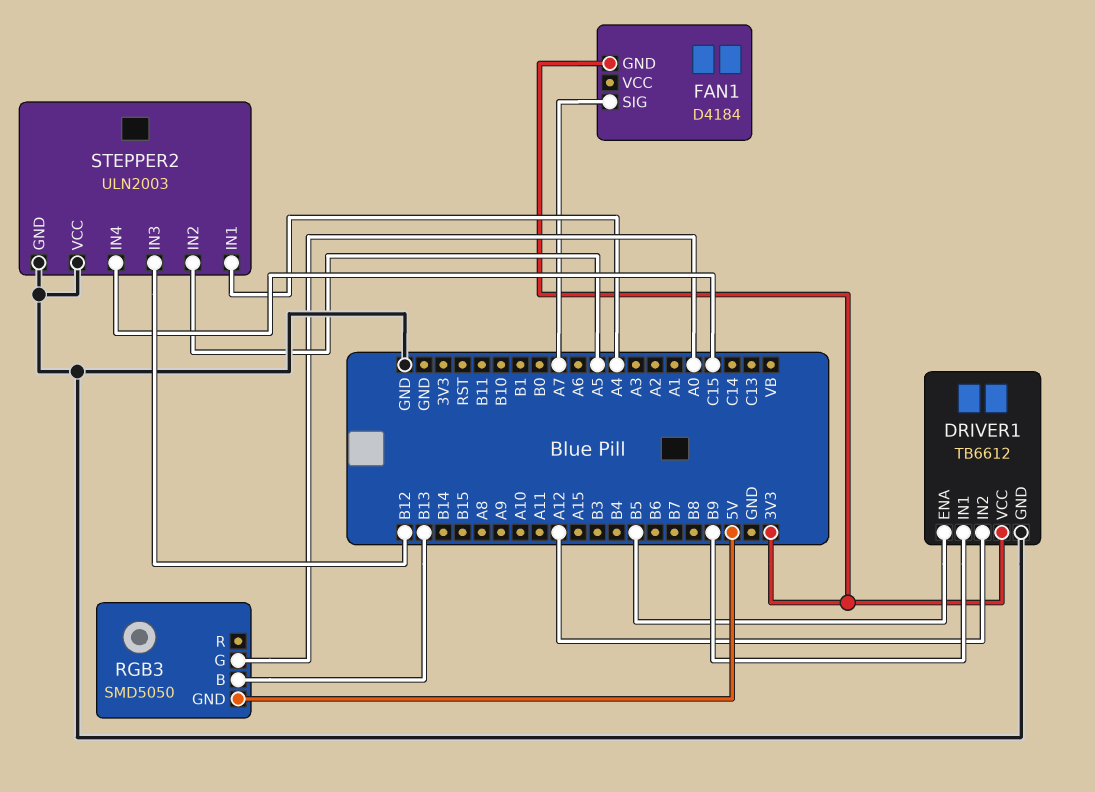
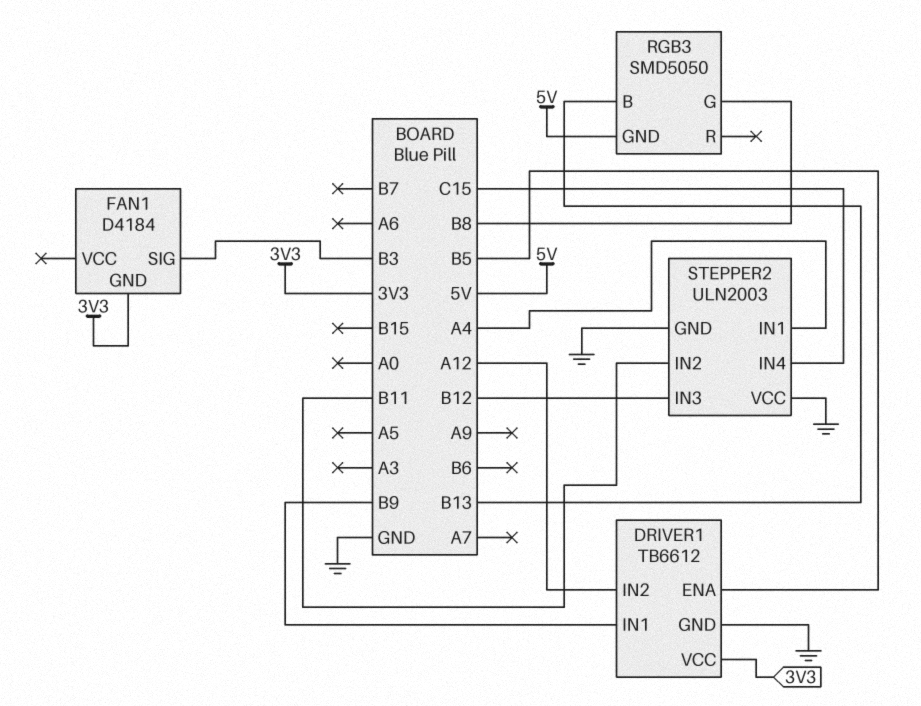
FAN1 pin SIG: A7 -> B3
RGB3 pin G: A0 -> B8
STEPPER2 pin IN2: A5 -> B11

